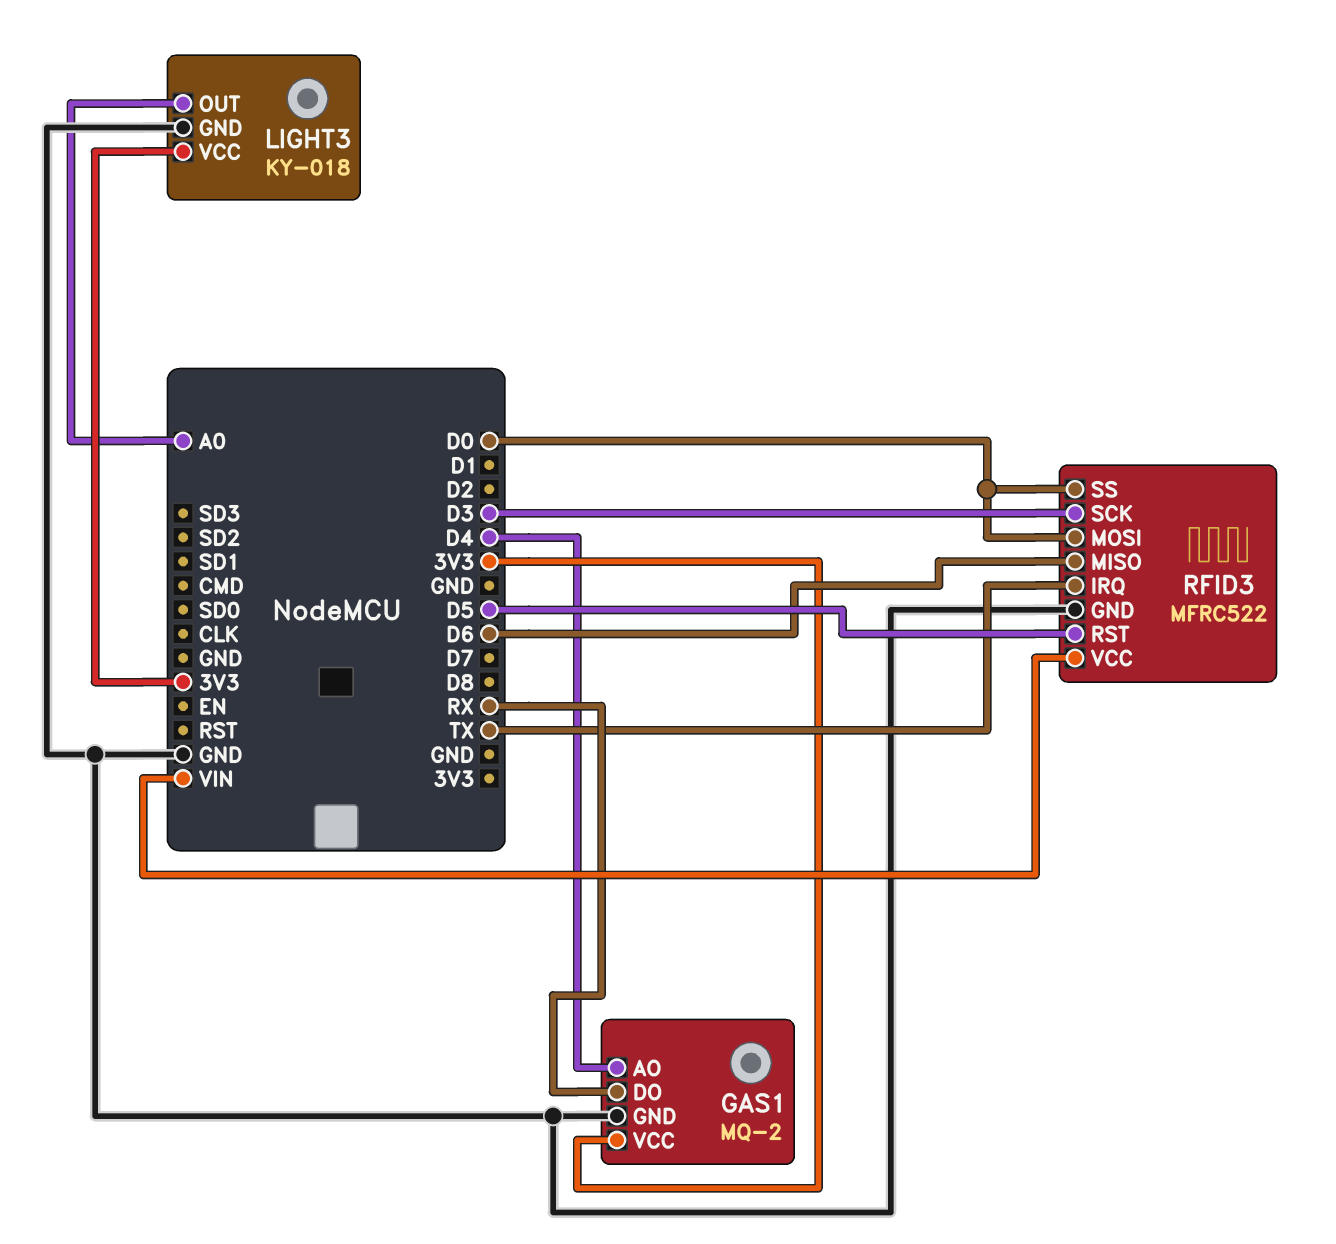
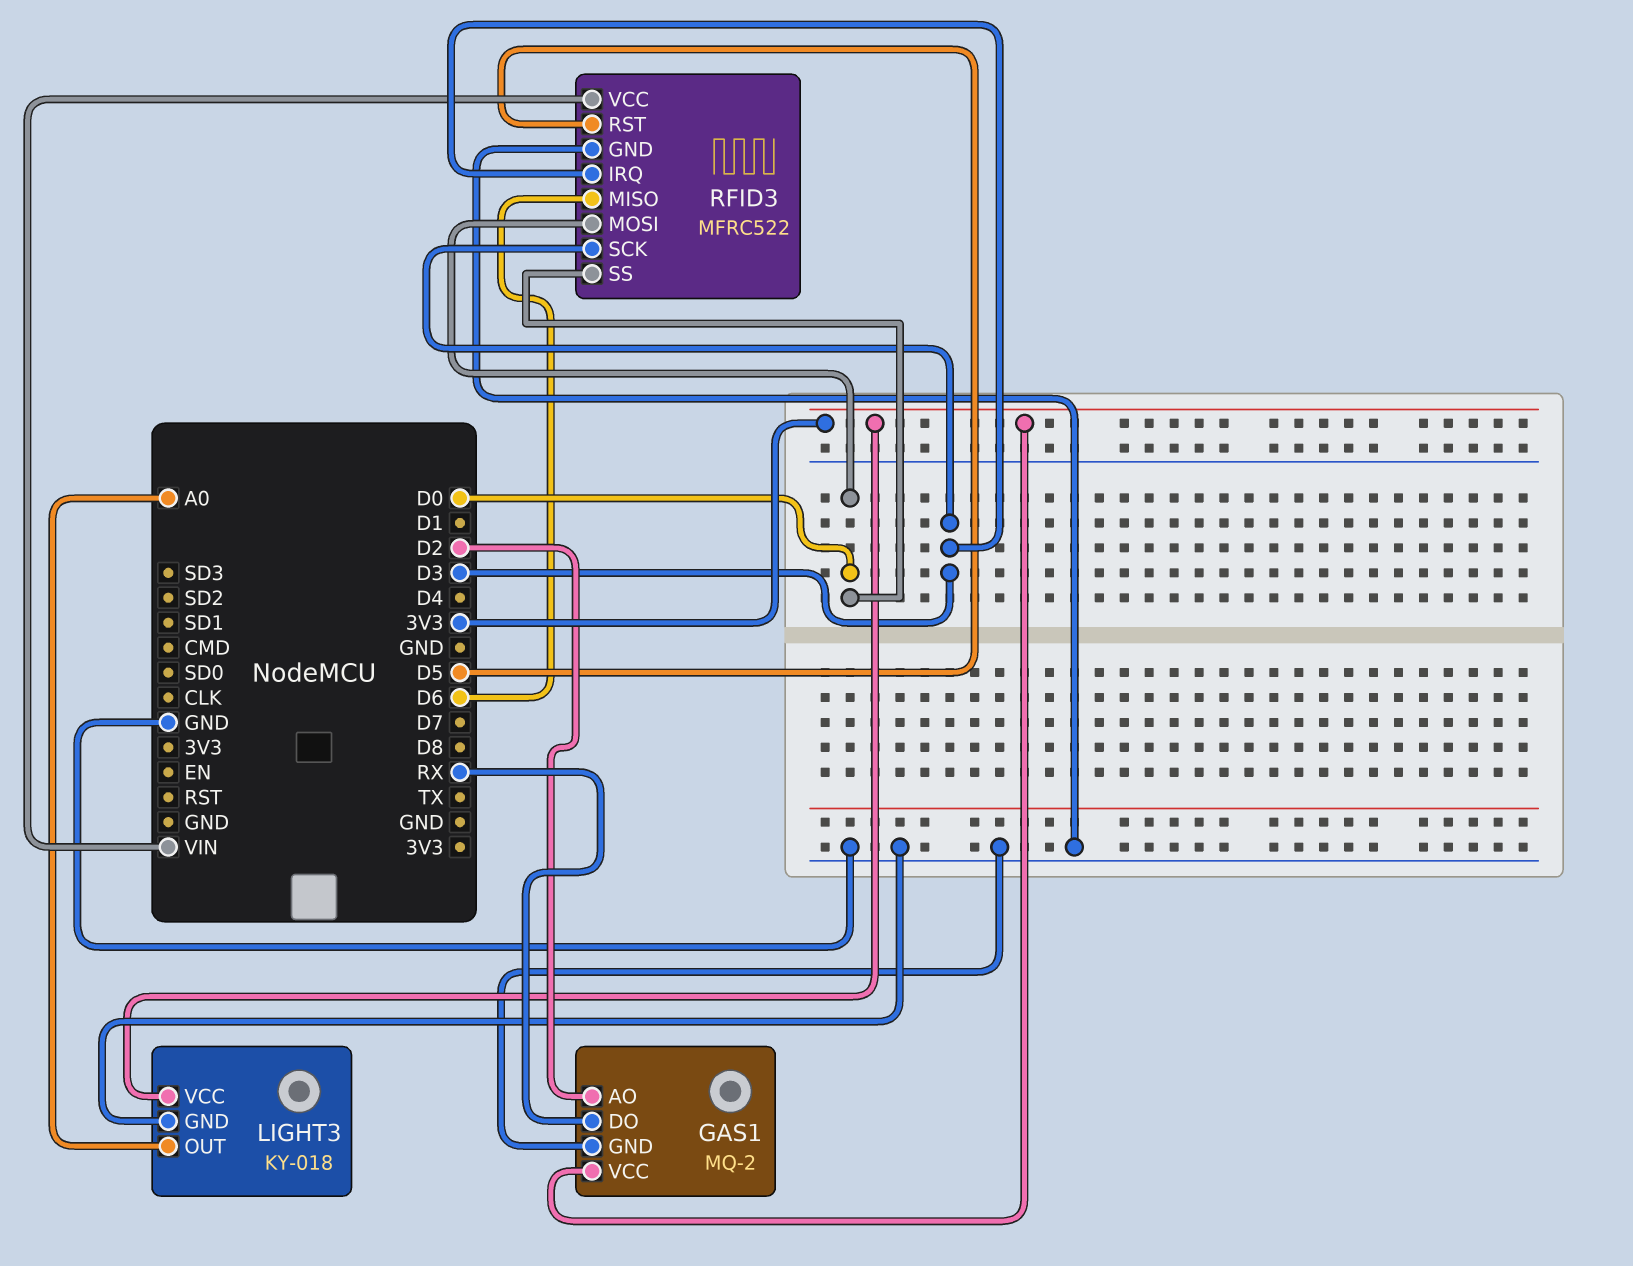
GAS1 pin AO: D4 -> D2
RFID3 pin IRQ: TX -> D3

